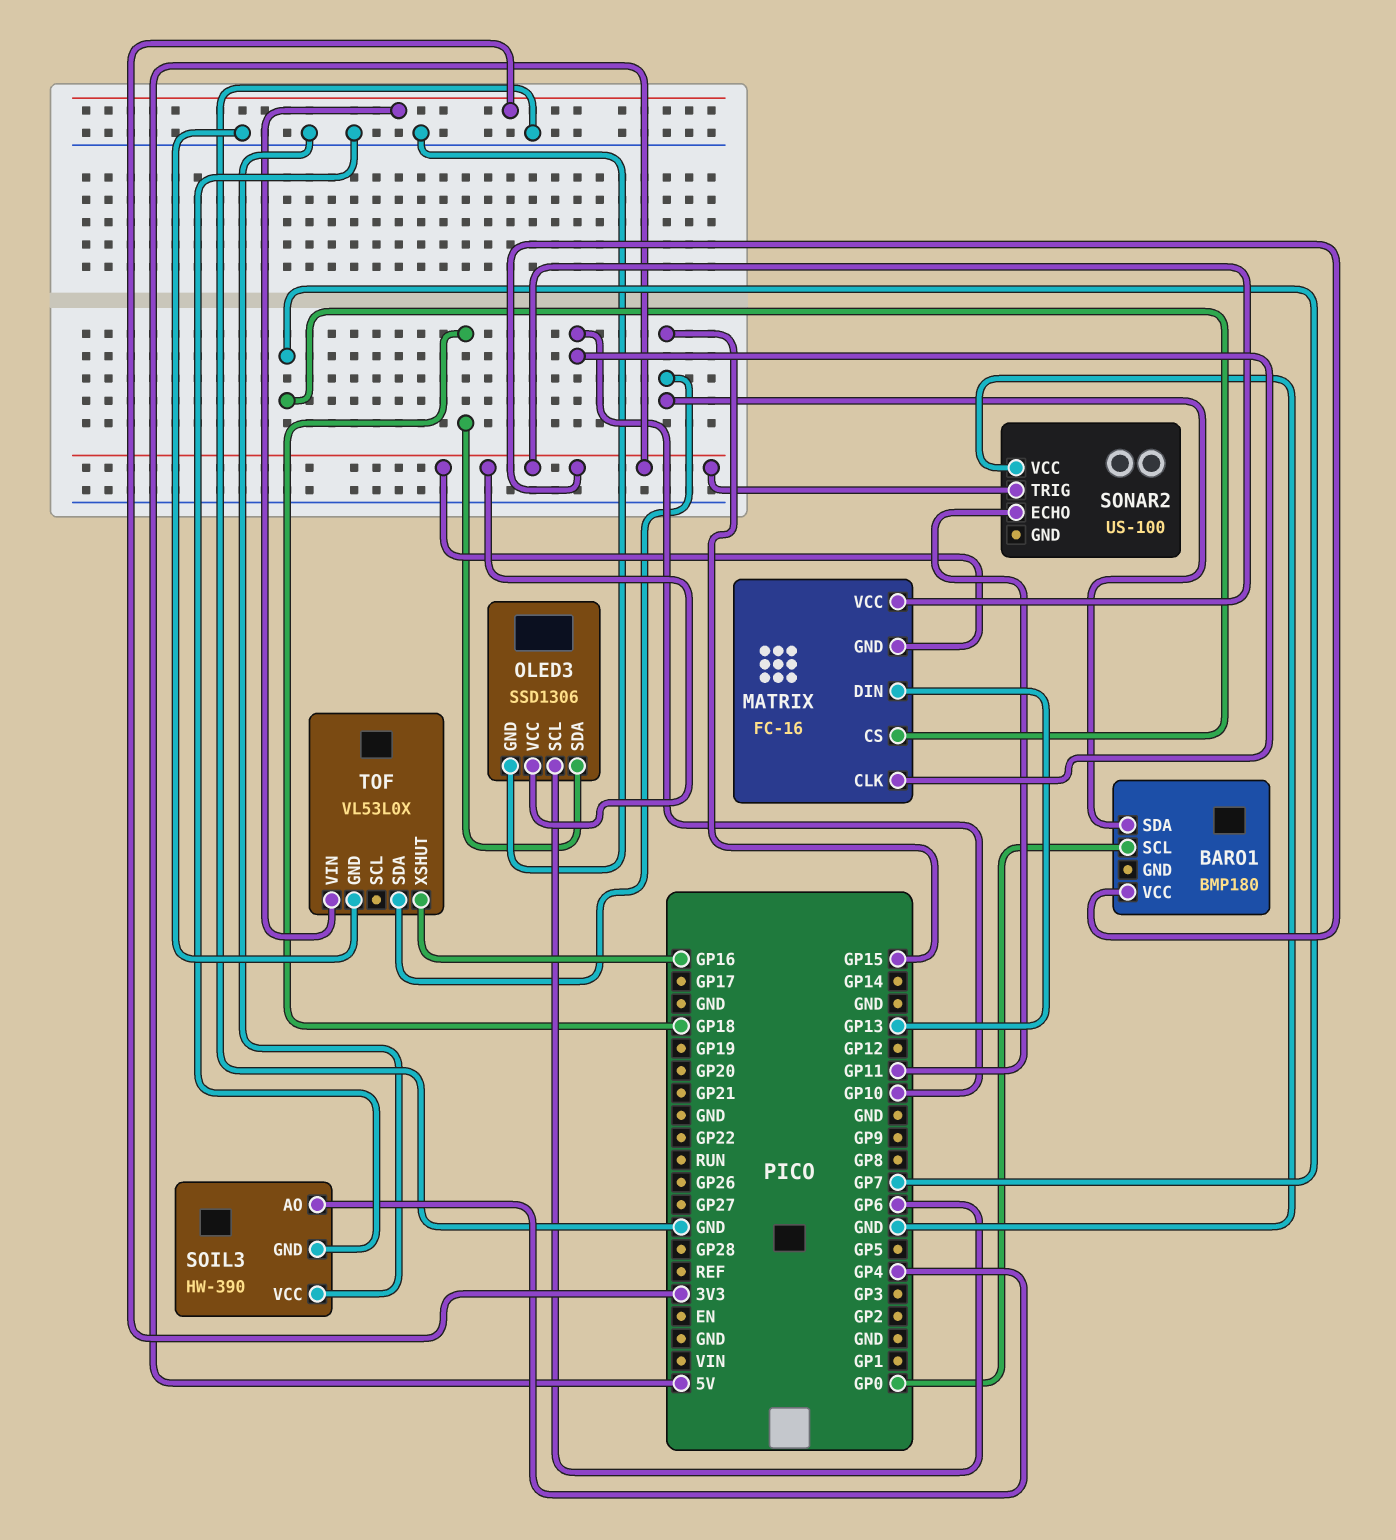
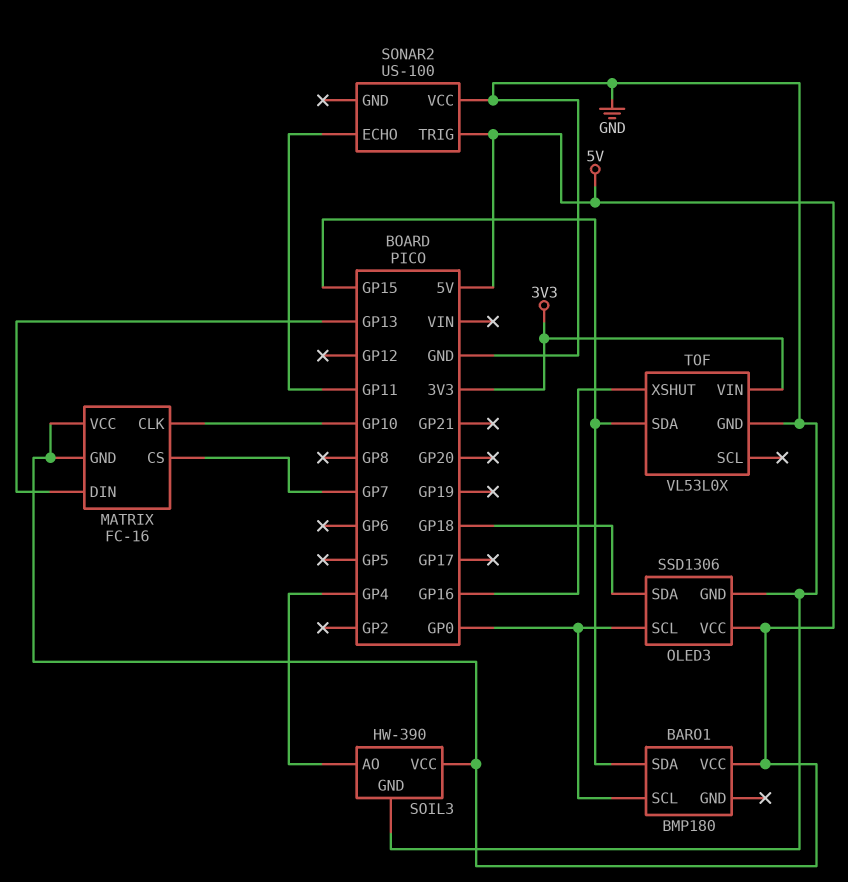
OLED3 pin SCL: GP6 -> GP0
SOIL3 pin VCC: GND -> 5V

